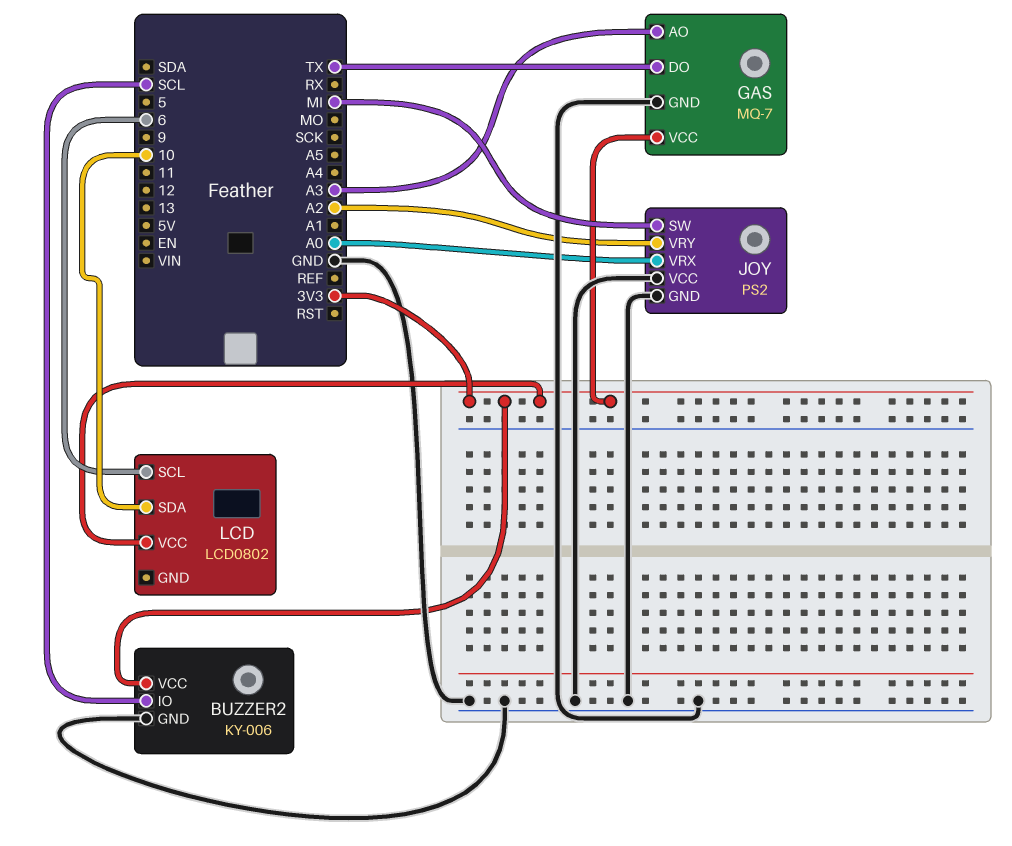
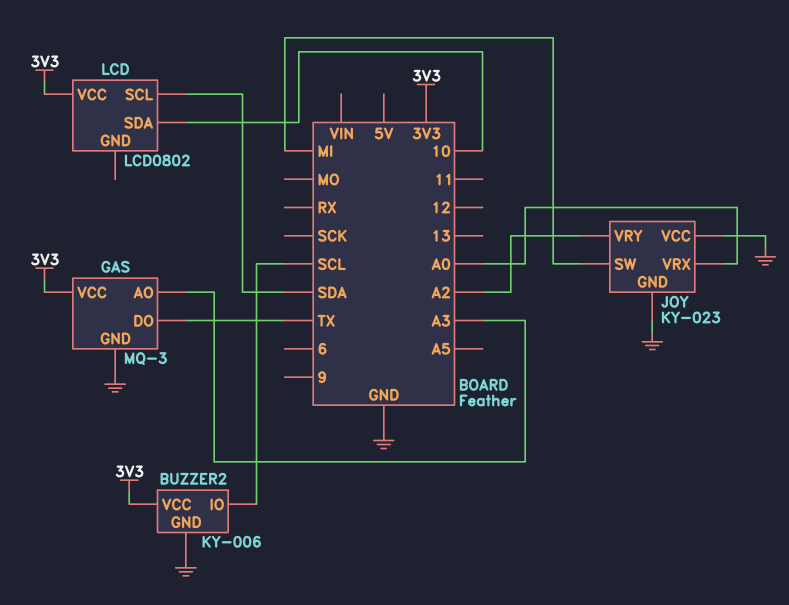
GAS: MQ-7 -> MQ-3
JOY: PS2 -> KY-023
LCD pin SCL: 6 -> SDA

